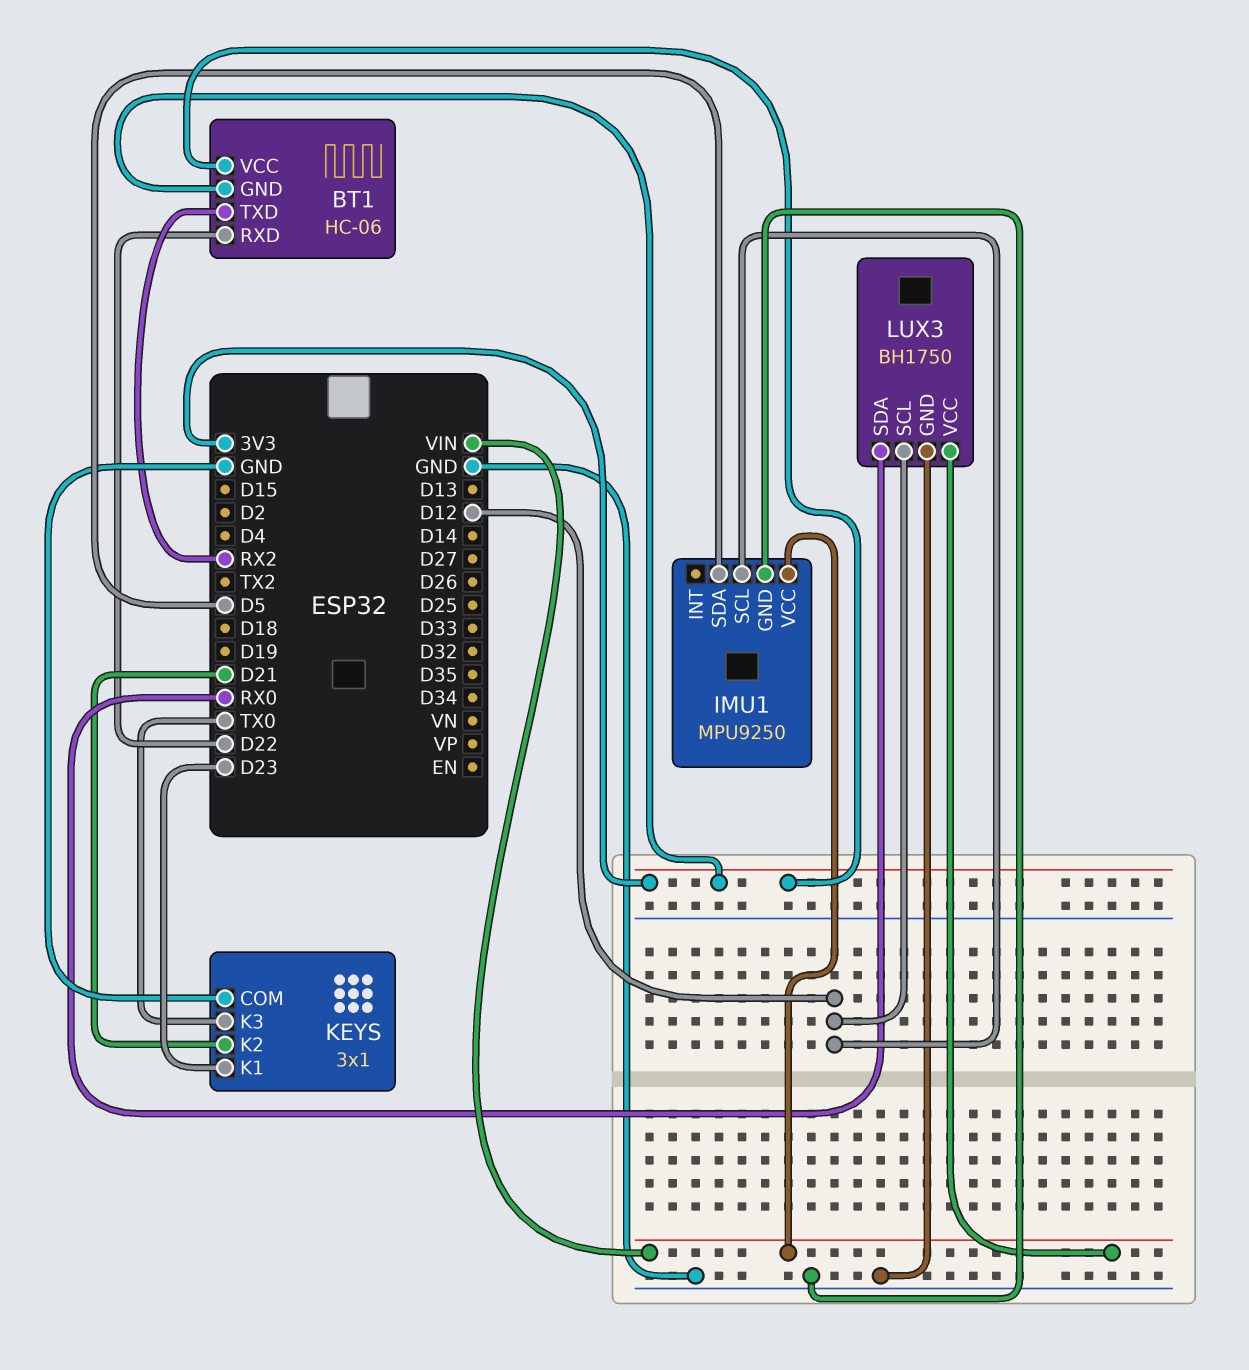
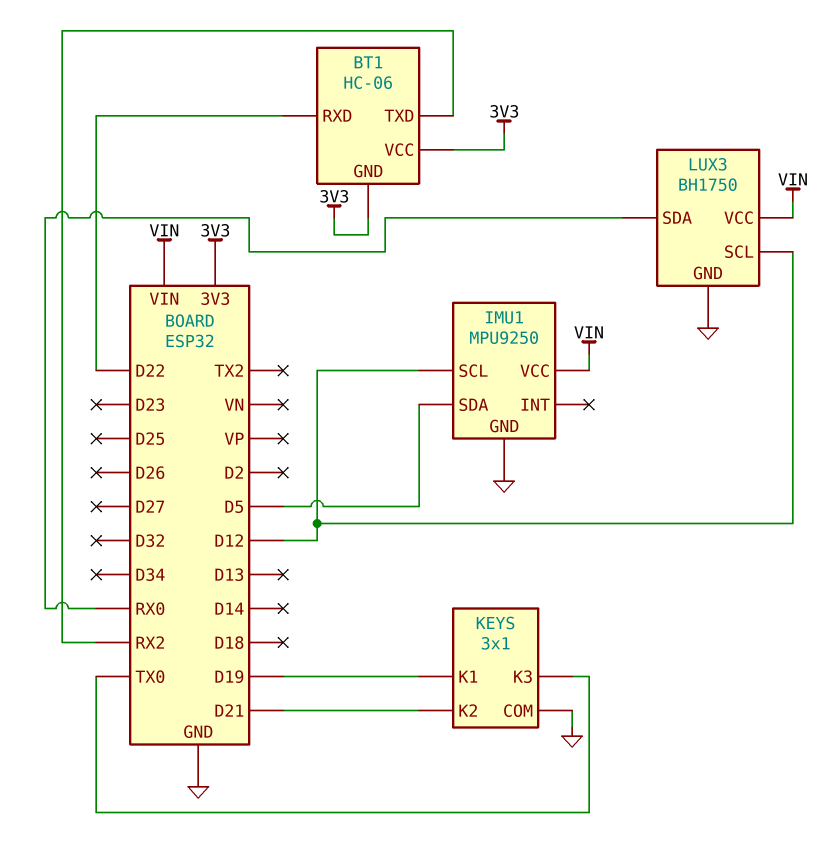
KEYS pin K1: D23 -> D19

